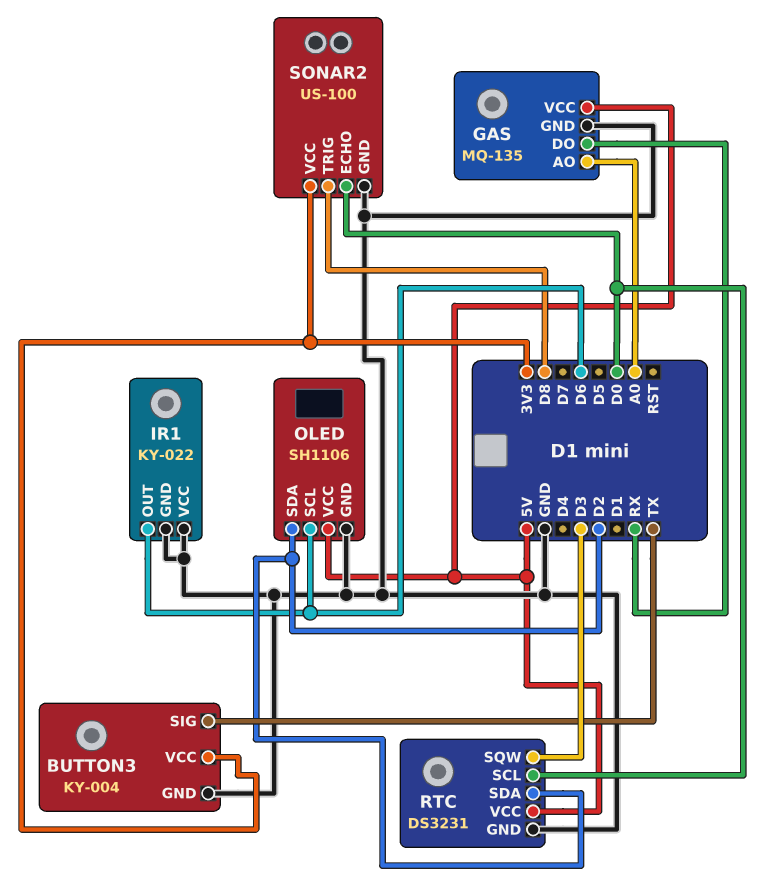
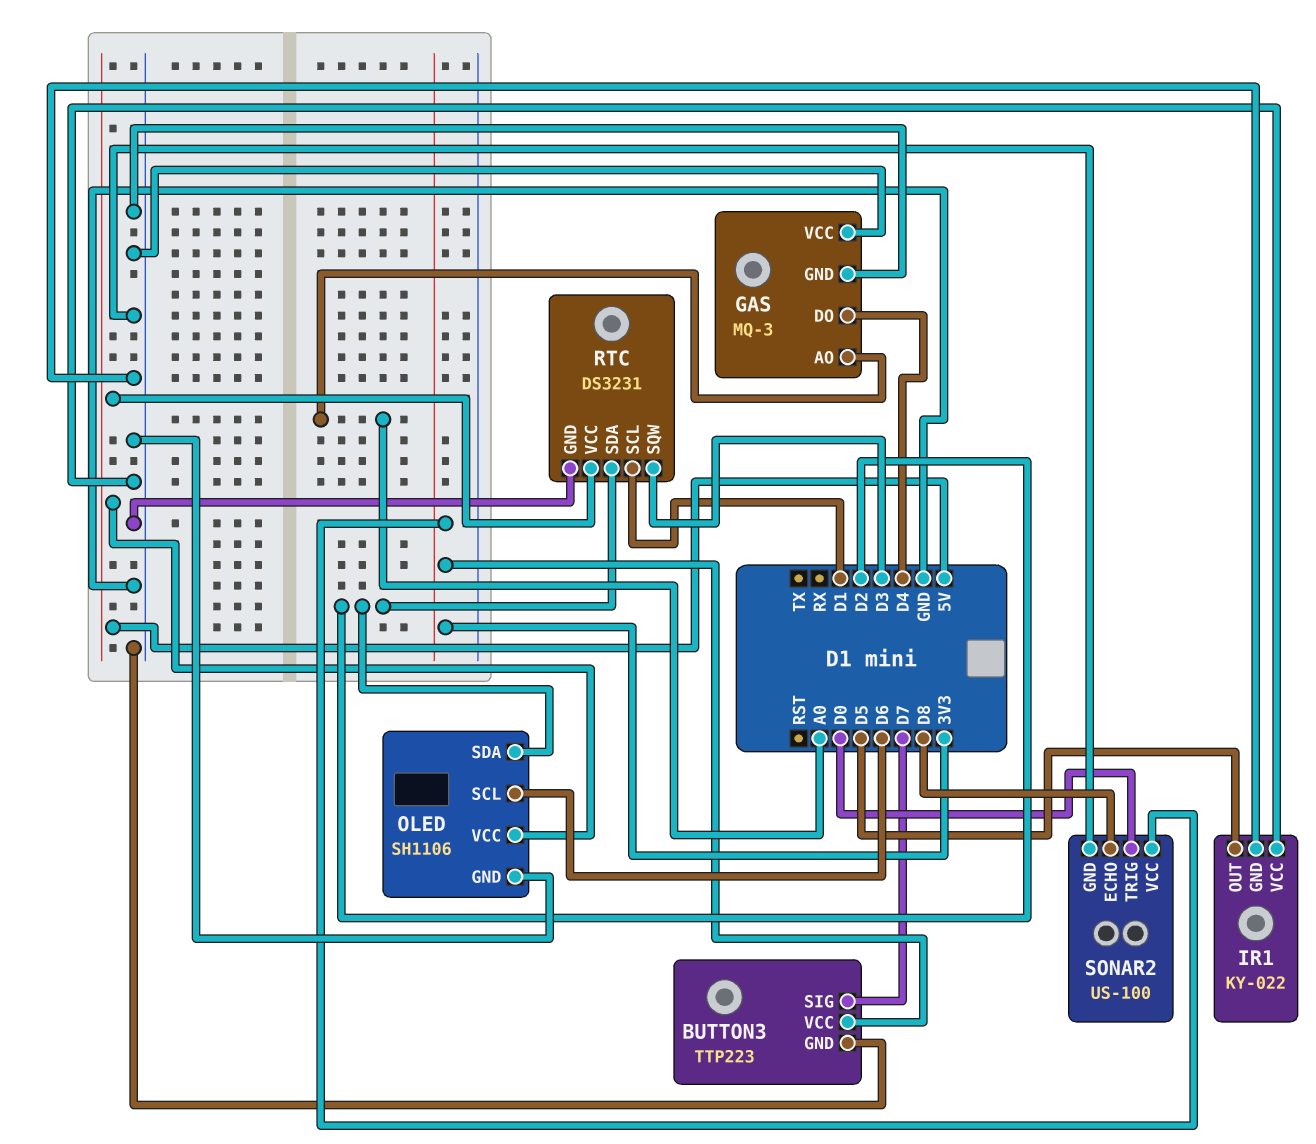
BUTTON3: KY-004 -> TTP223
BUTTON3 pin SIG: TX -> D7
GAS: MQ-135 -> MQ-3
GAS pin DO: RX -> D4
GAS pin VCC: 5V -> GND
IR1 pin OUT: D6 -> D5
RTC pin SCL: D0 -> D1
SONAR2 pin ECHO: D0 -> D8
SONAR2 pin TRIG: D8 -> D0

